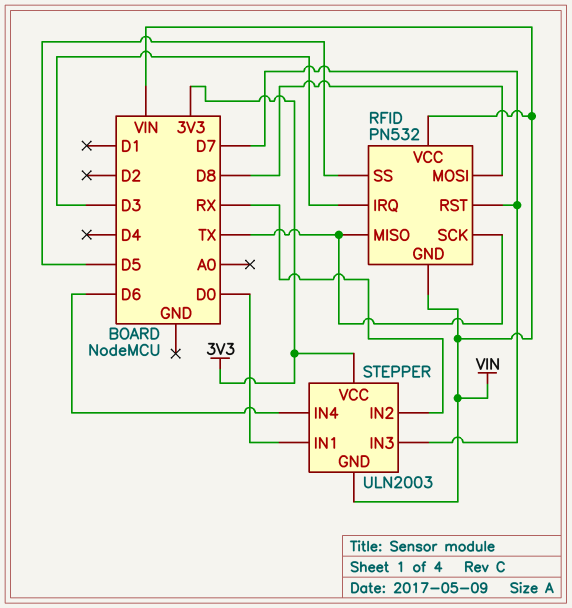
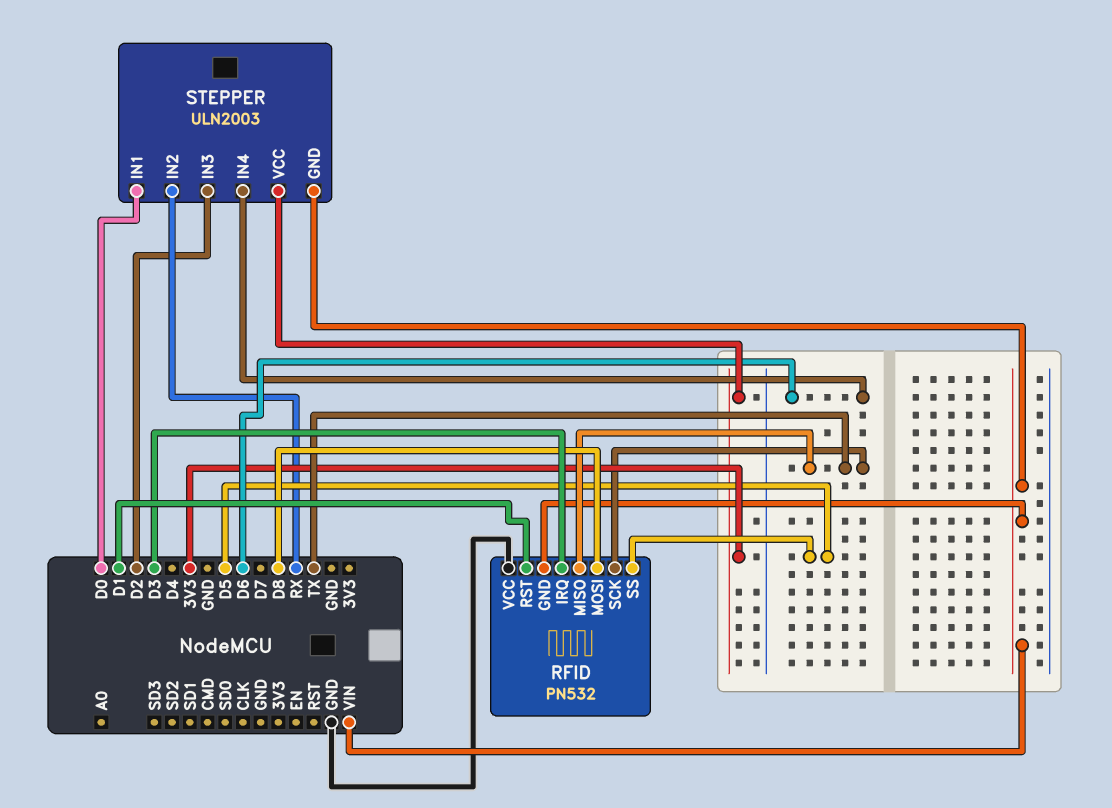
RFID pin RST: D7 -> D1
RFID pin VCC: VIN -> GND
STEPPER pin IN3: D7 -> D2

